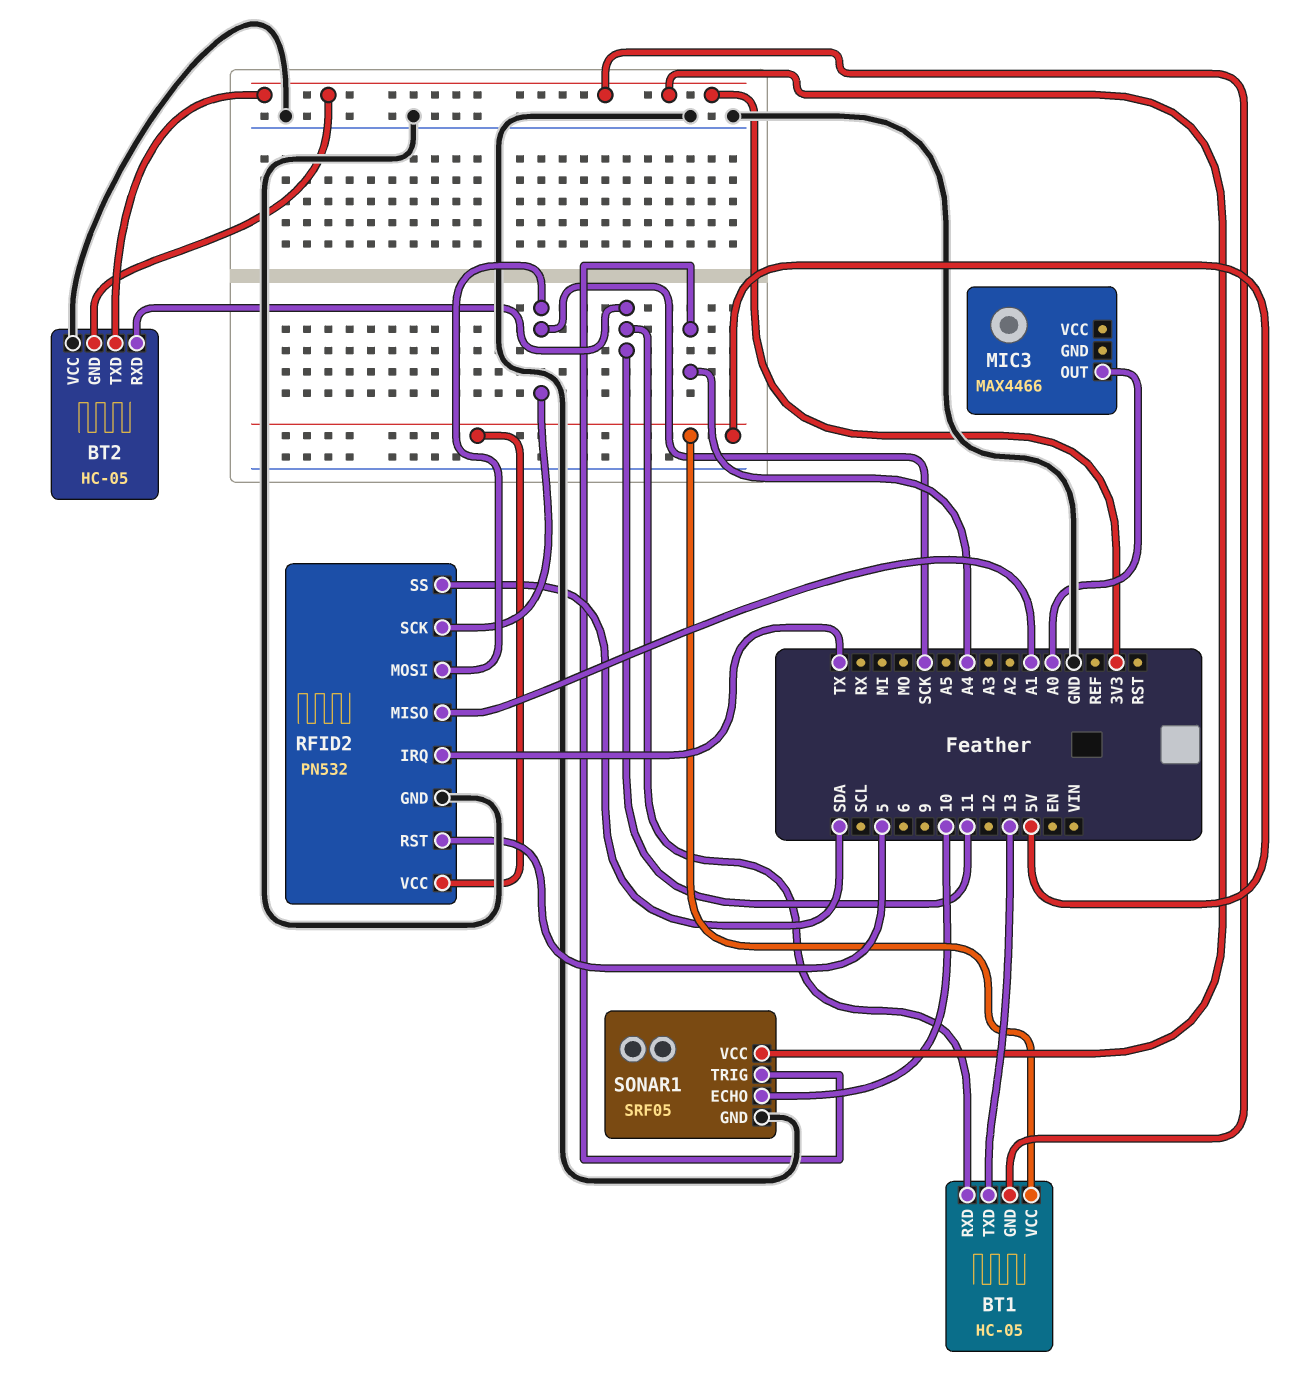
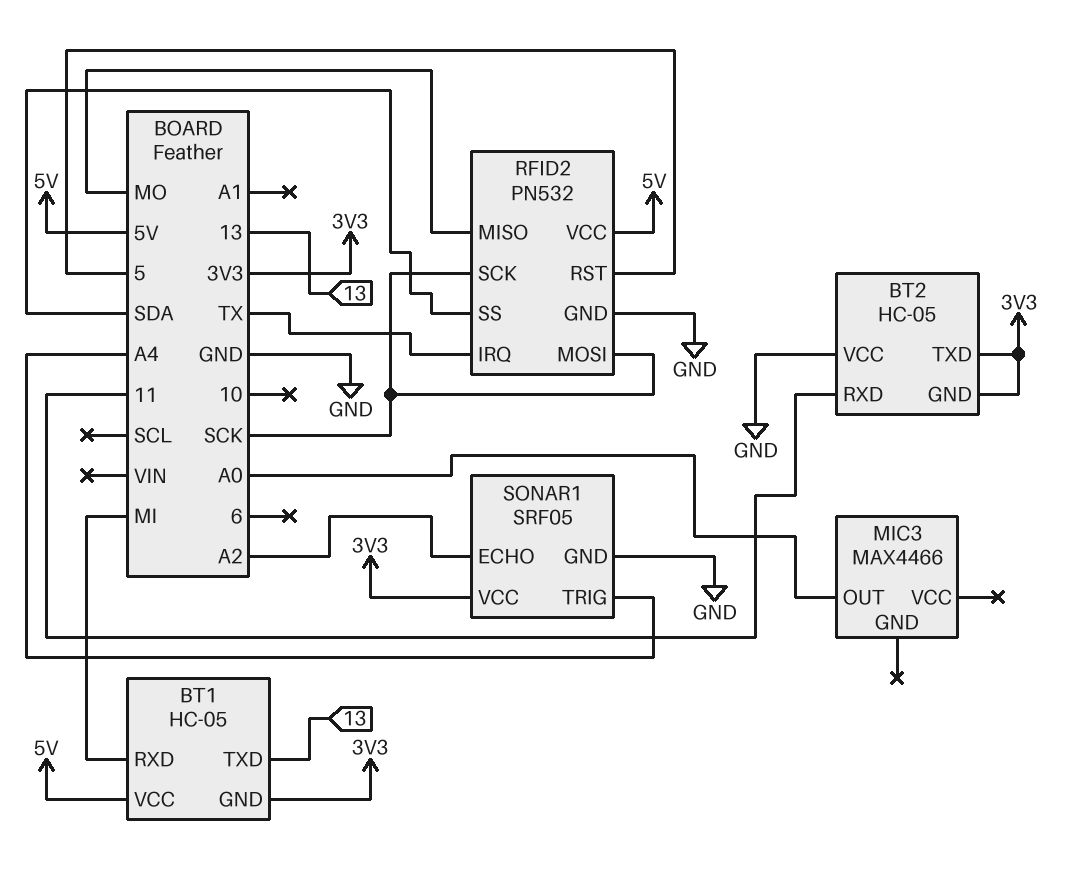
BT1 pin RXD: 11 -> MI
RFID2 pin MISO: A1 -> MO
SONAR1 pin ECHO: 10 -> A2

